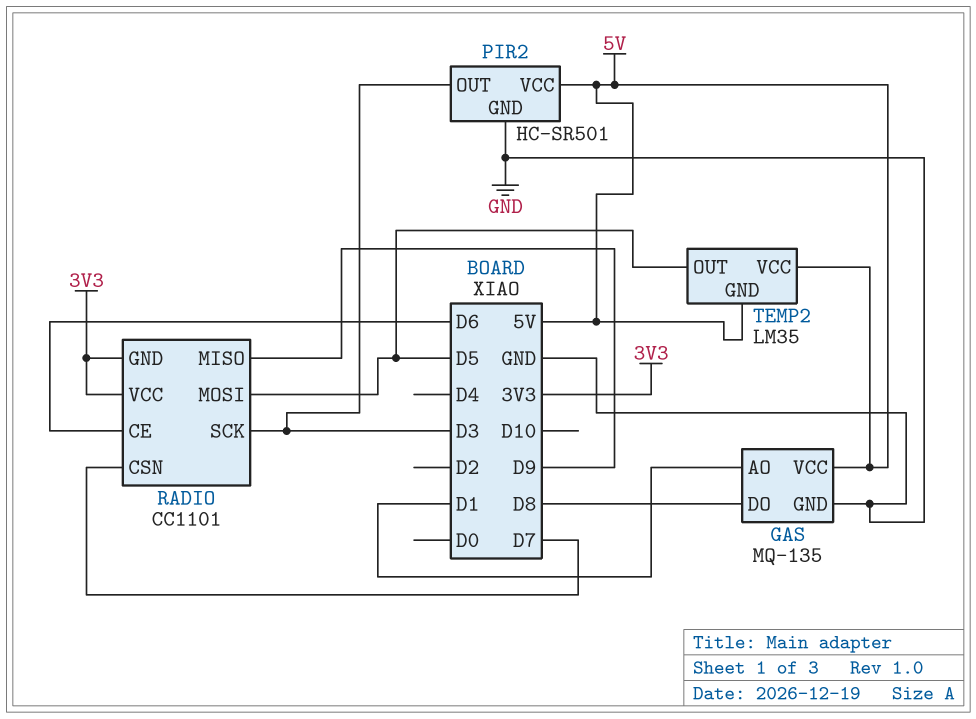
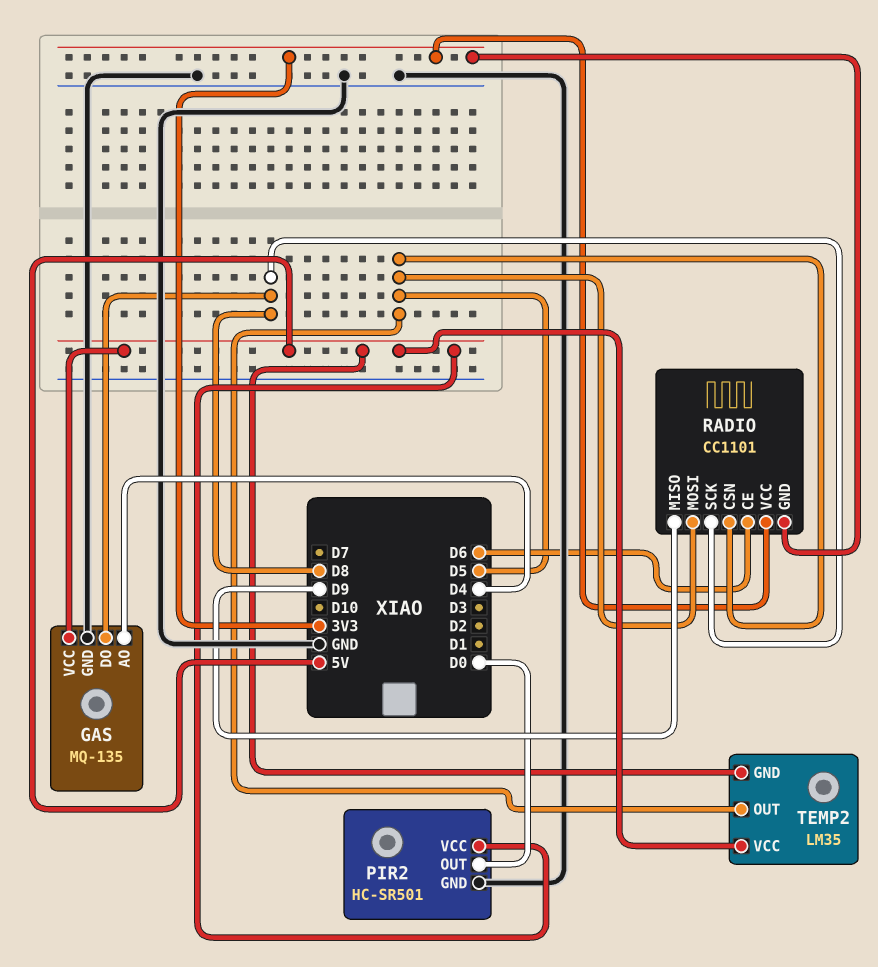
GAS pin AO: D1 -> D4
PIR2 pin OUT: D3 -> D0
RADIO pin CSN: D7 -> D5
RADIO pin SCK: D3 -> D8

